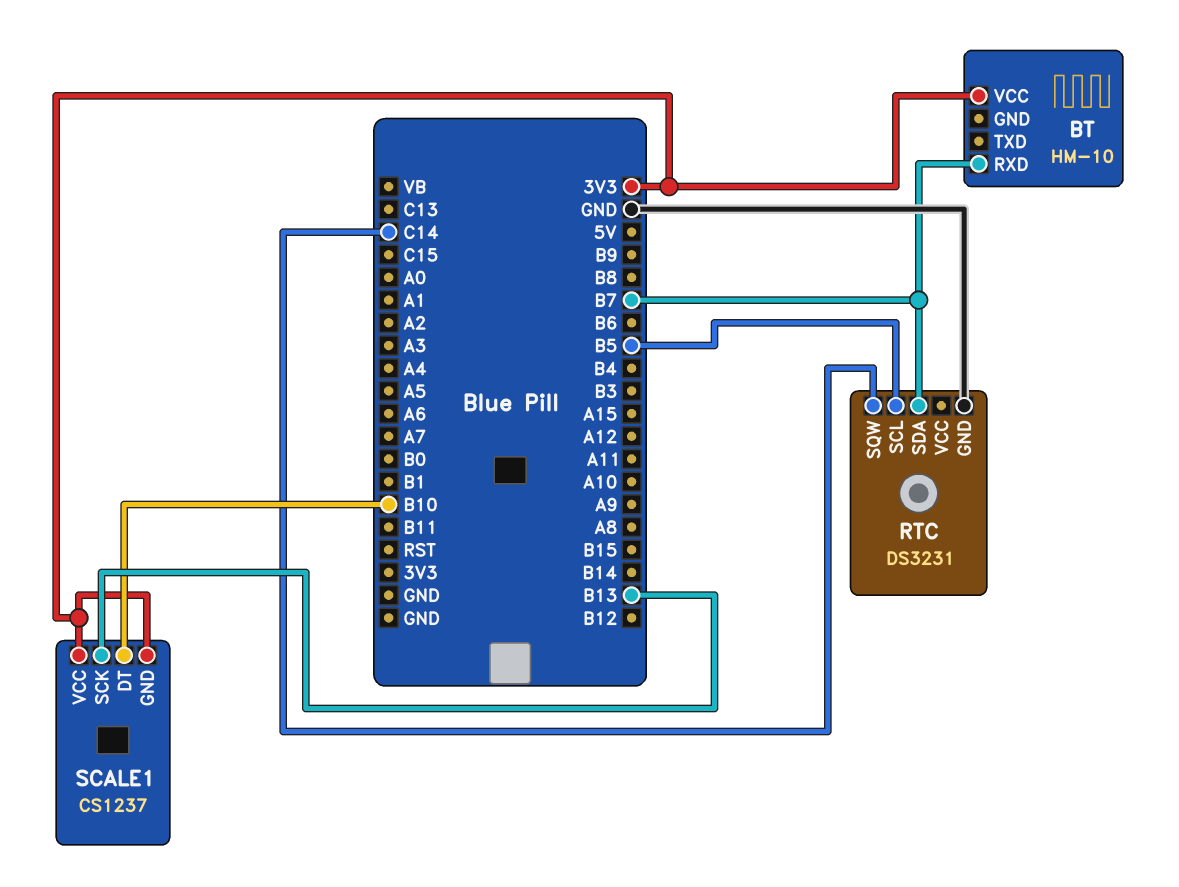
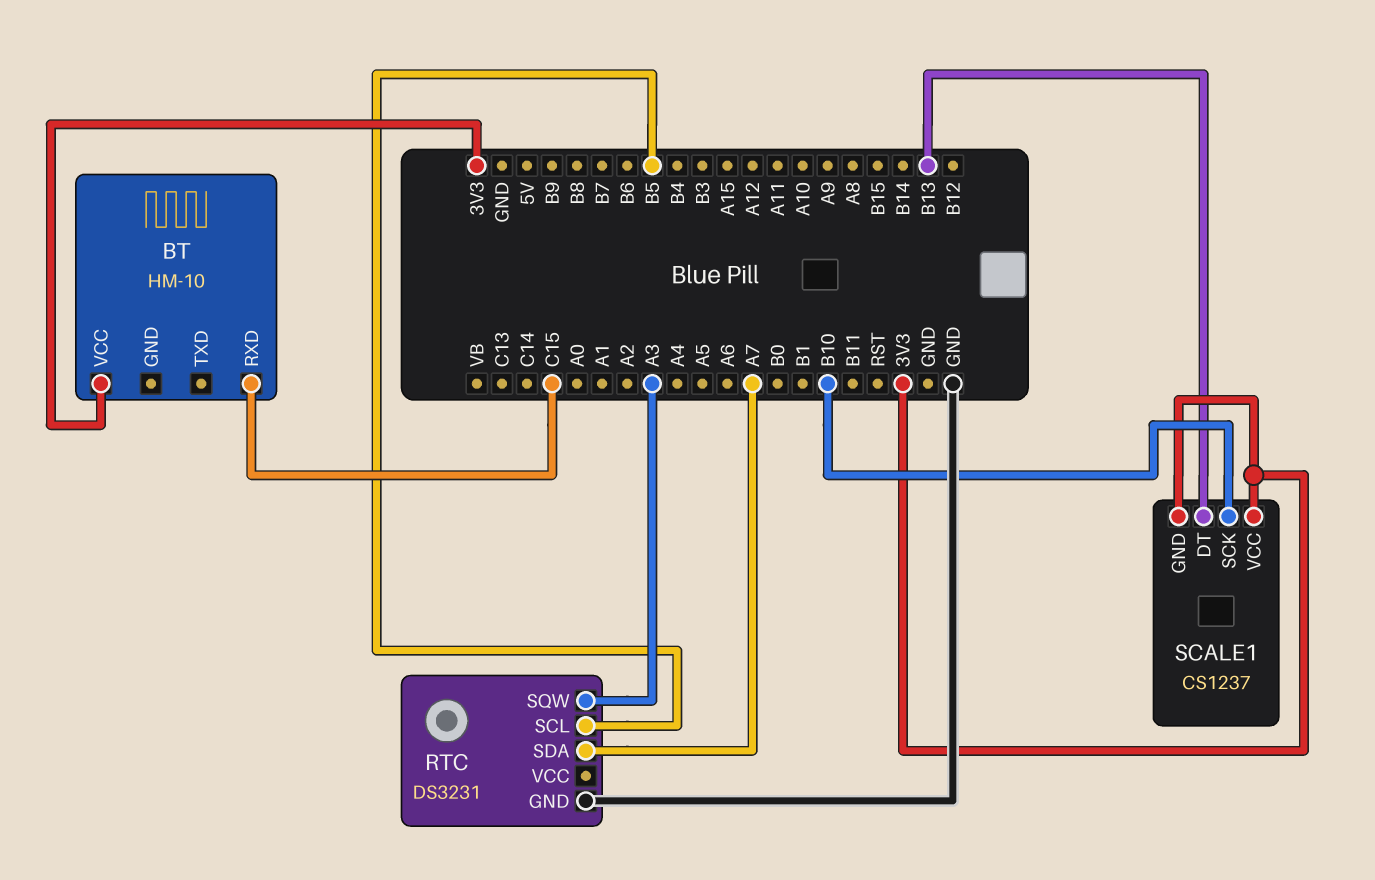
BT pin RXD: B7 -> C15
RTC pin SDA: B7 -> A7
RTC pin SQW: C14 -> A3
SCALE1 pin DT: B10 -> B13
SCALE1 pin SCK: B13 -> B10

